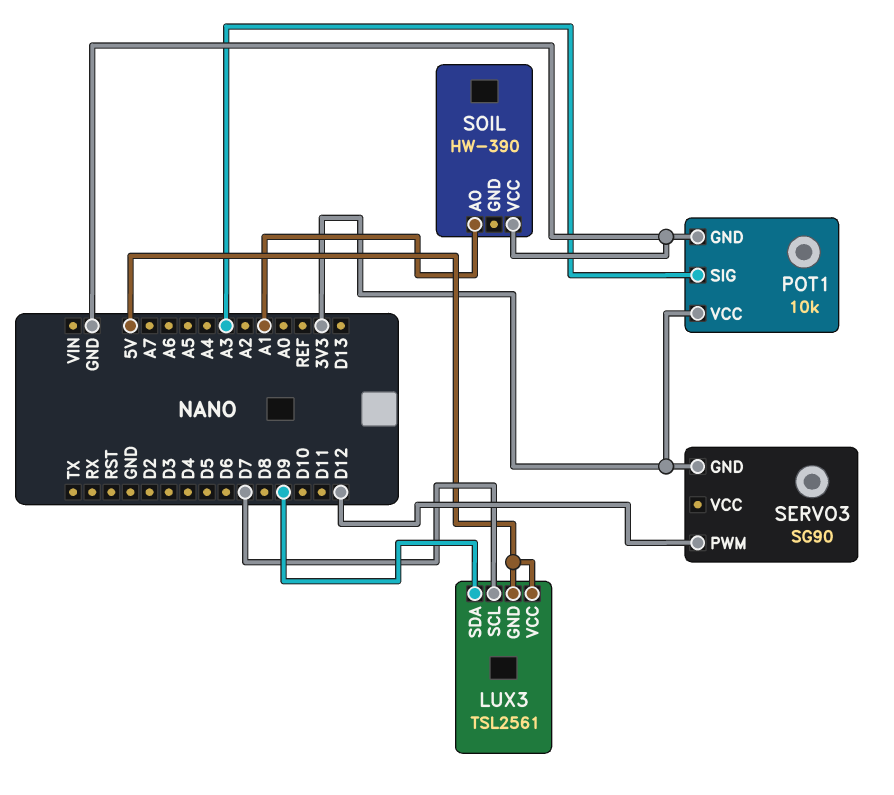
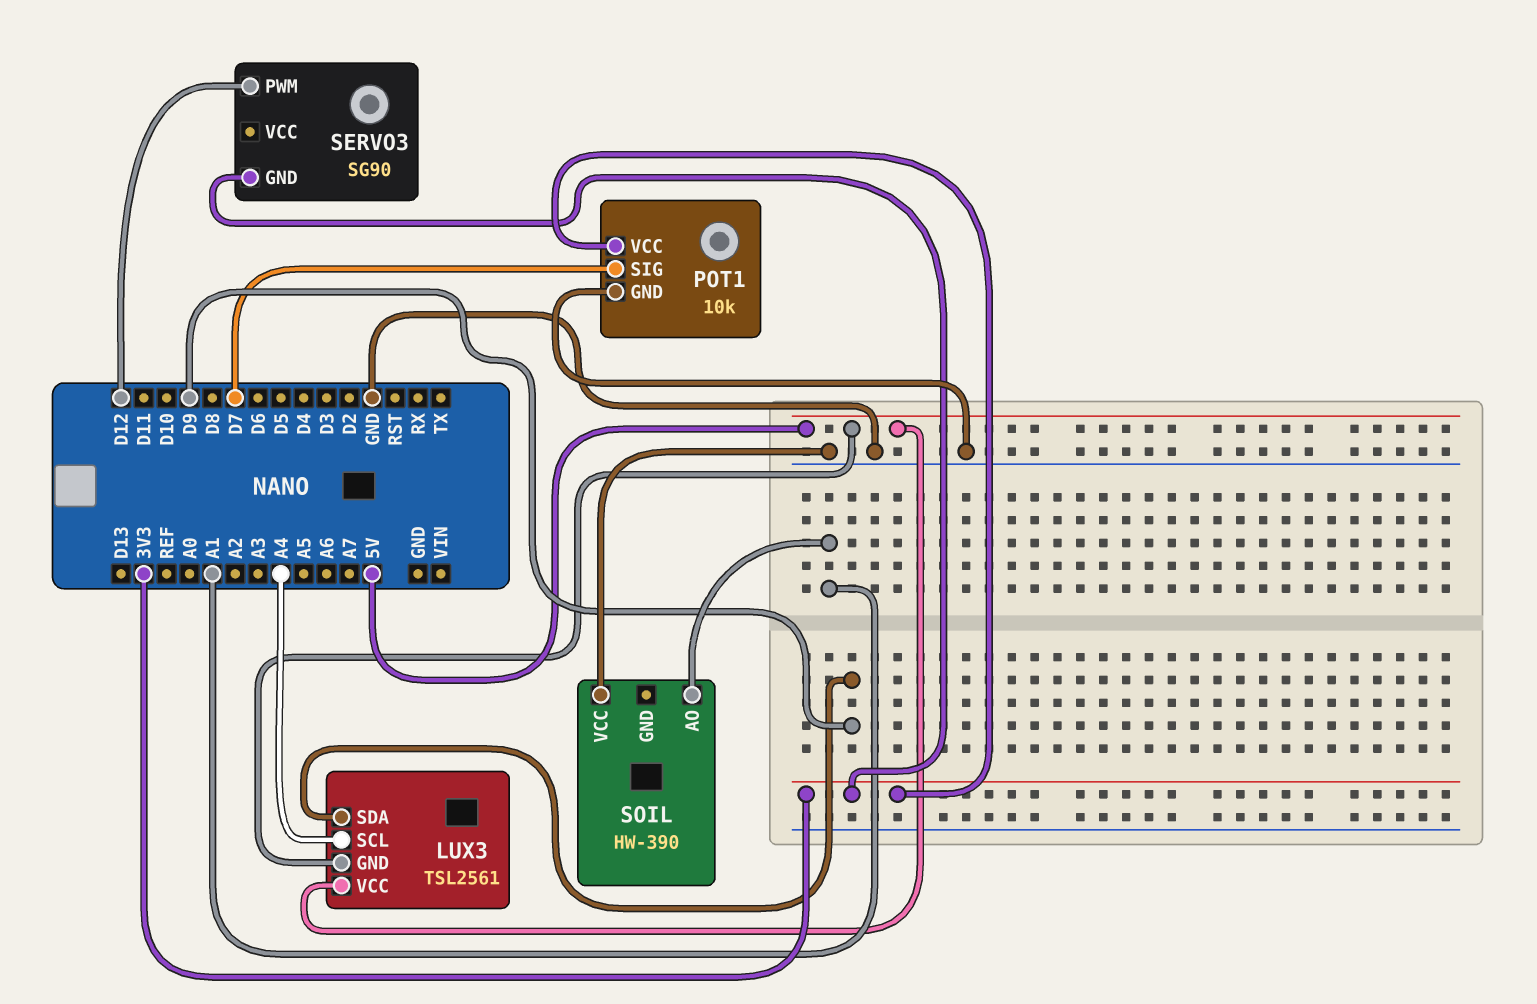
LUX3 pin SCL: D7 -> A4
POT1 pin SIG: A3 -> D7

